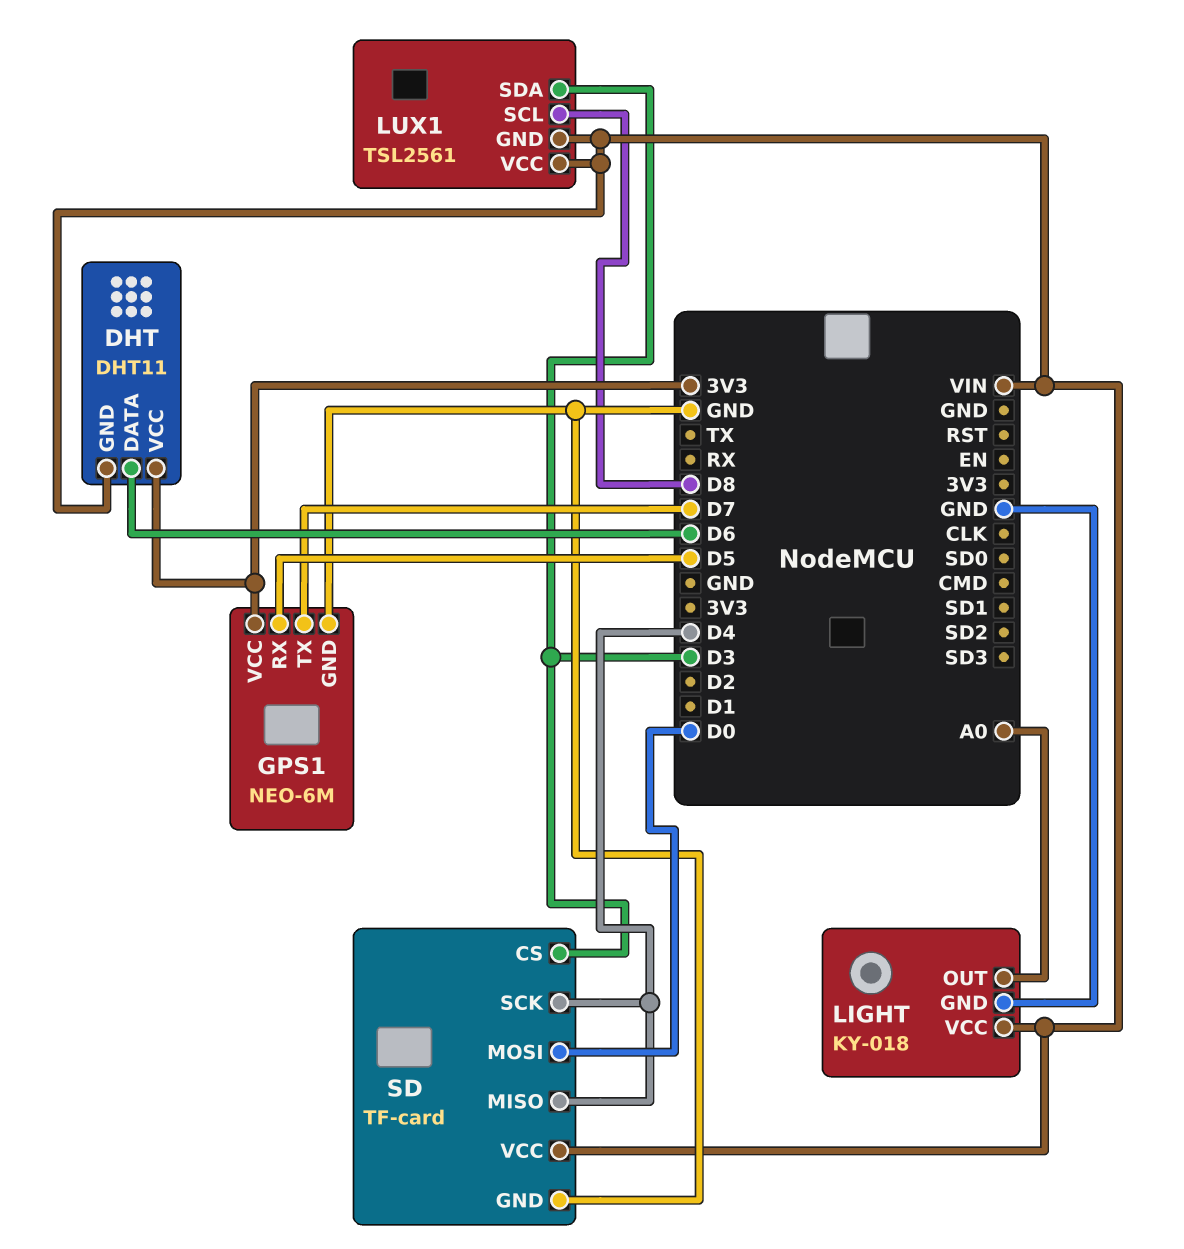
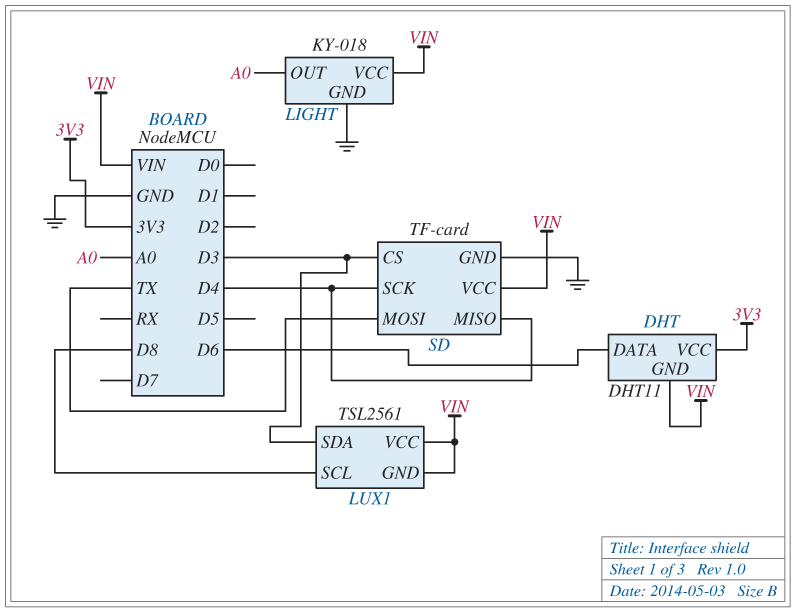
GPS1: NEO-6M -> none
GPS1 pin GND: GND -> none
GPS1 pin RX: D5 -> none
GPS1 pin TX: D7 -> none
GPS1 pin VCC: 3V3 -> none
SD pin MOSI: D0 -> TX

